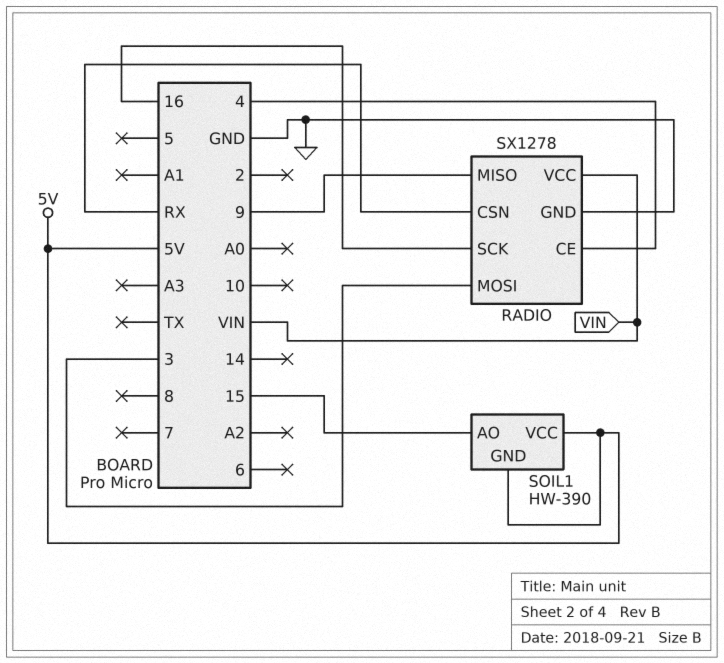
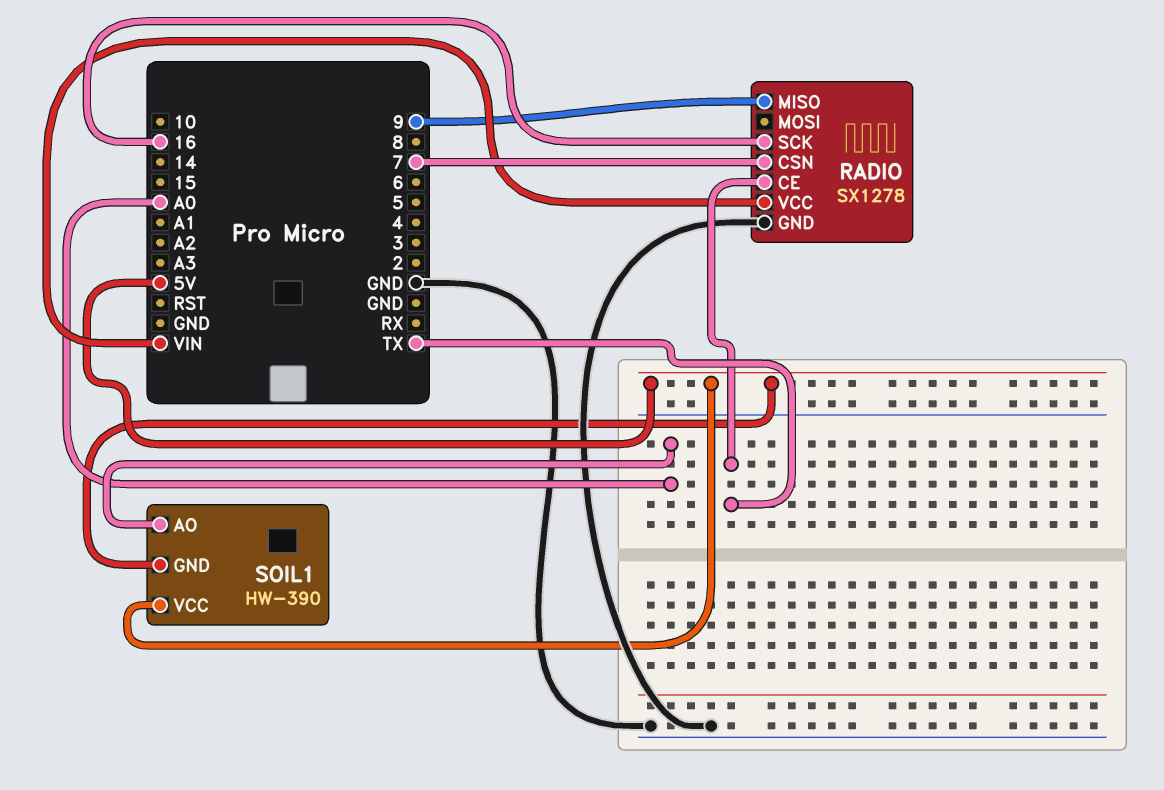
RADIO pin CE: 4 -> TX
RADIO pin CSN: RX -> 7
RADIO pin MOSI: 3 -> none
SOIL1 pin AO: 15 -> A0

